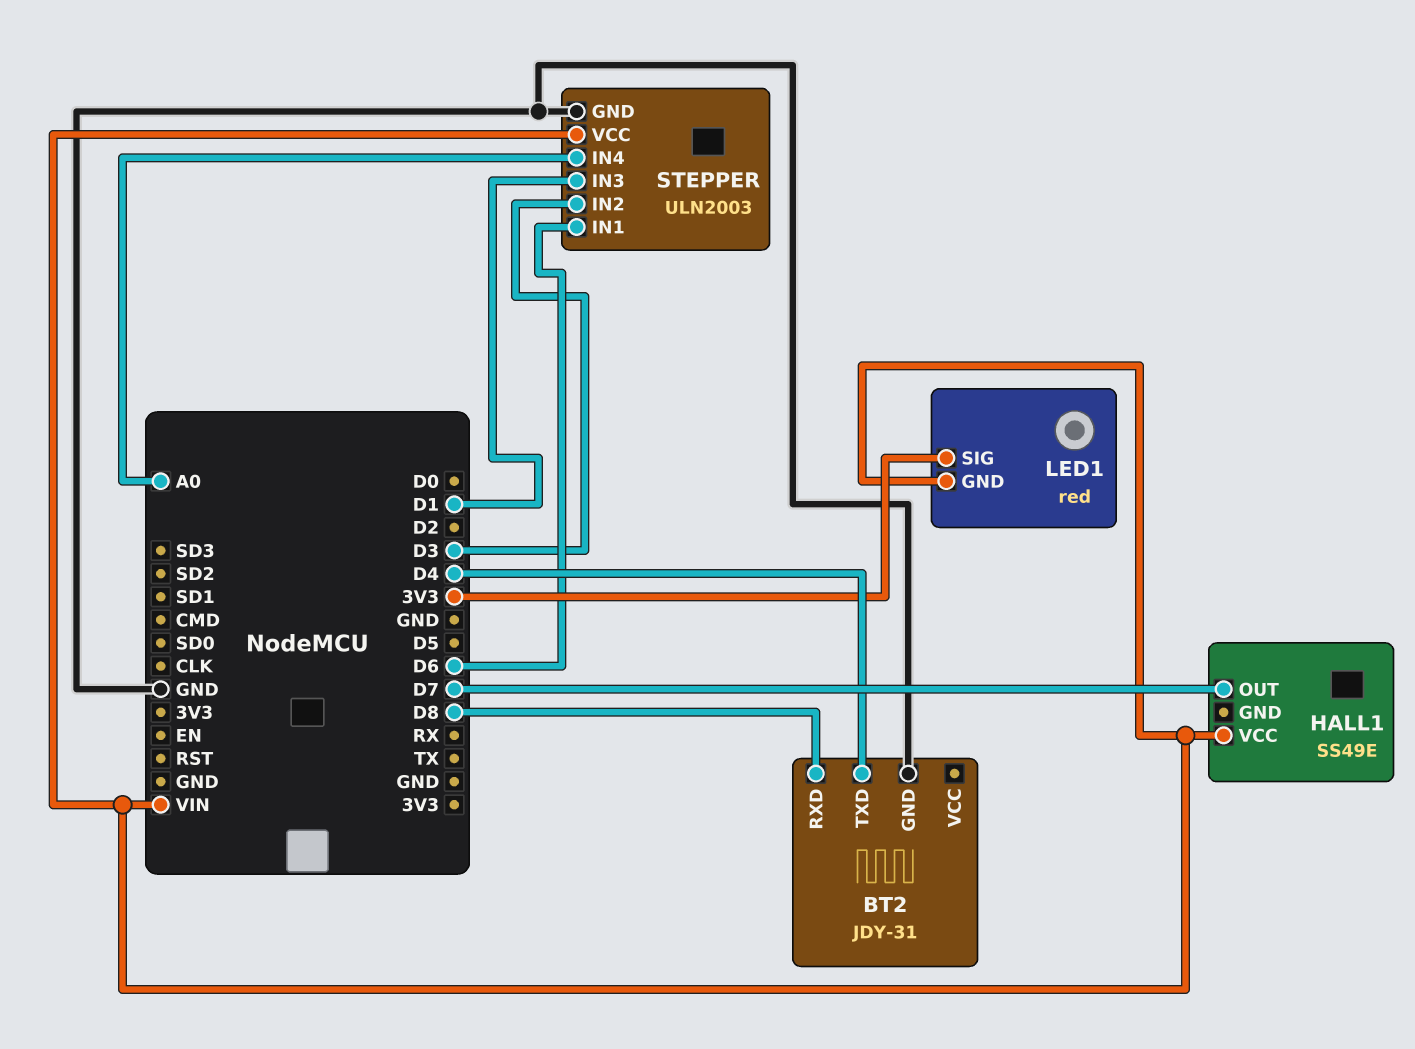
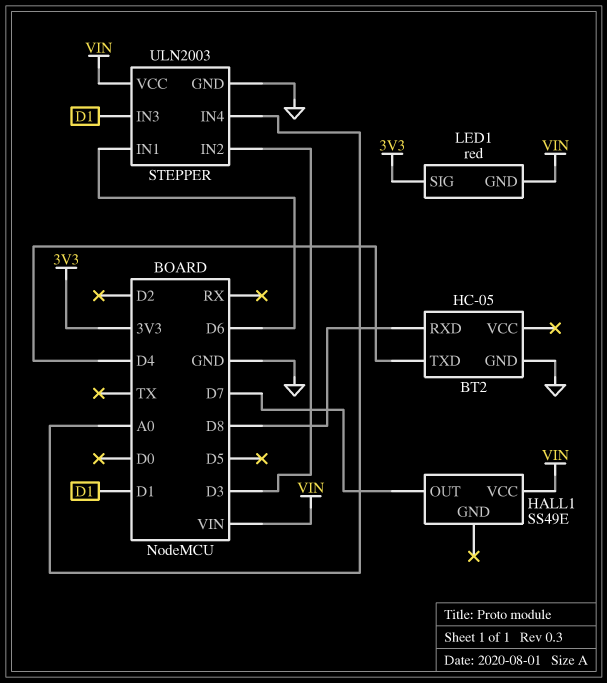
BT2: JDY-31 -> HC-05

